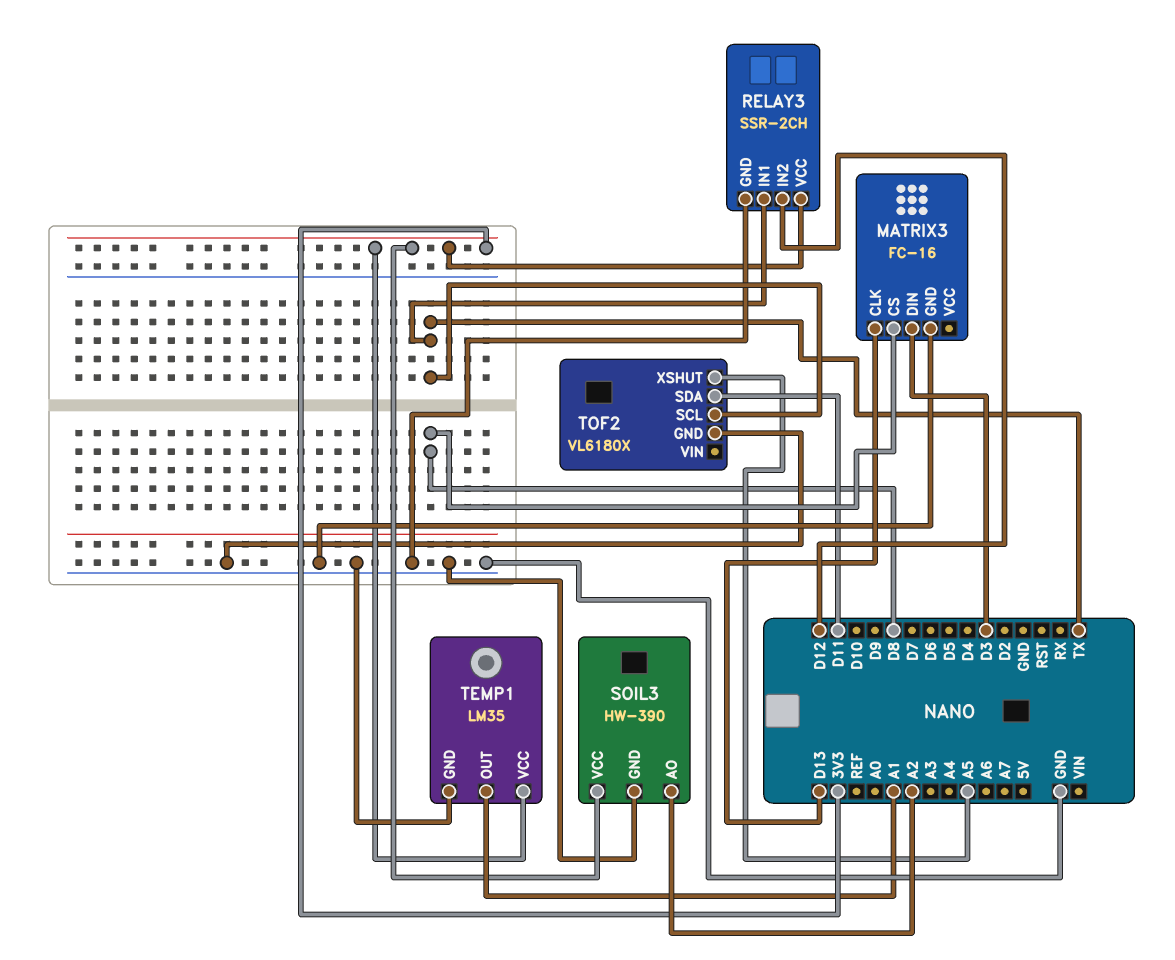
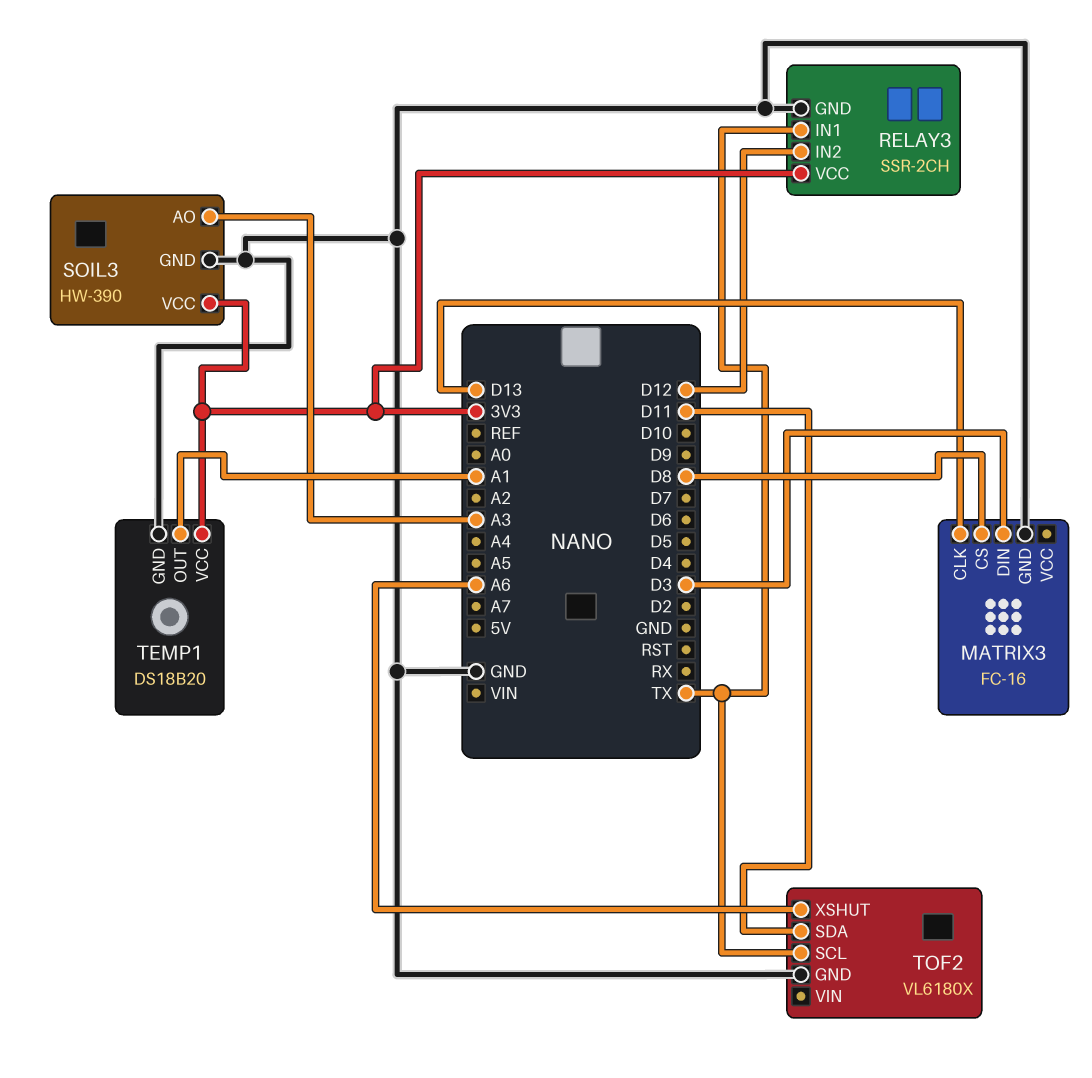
SOIL3 pin AO: A2 -> A3
TEMP1: LM35 -> DS18B20
TOF2 pin XSHUT: A5 -> A6

